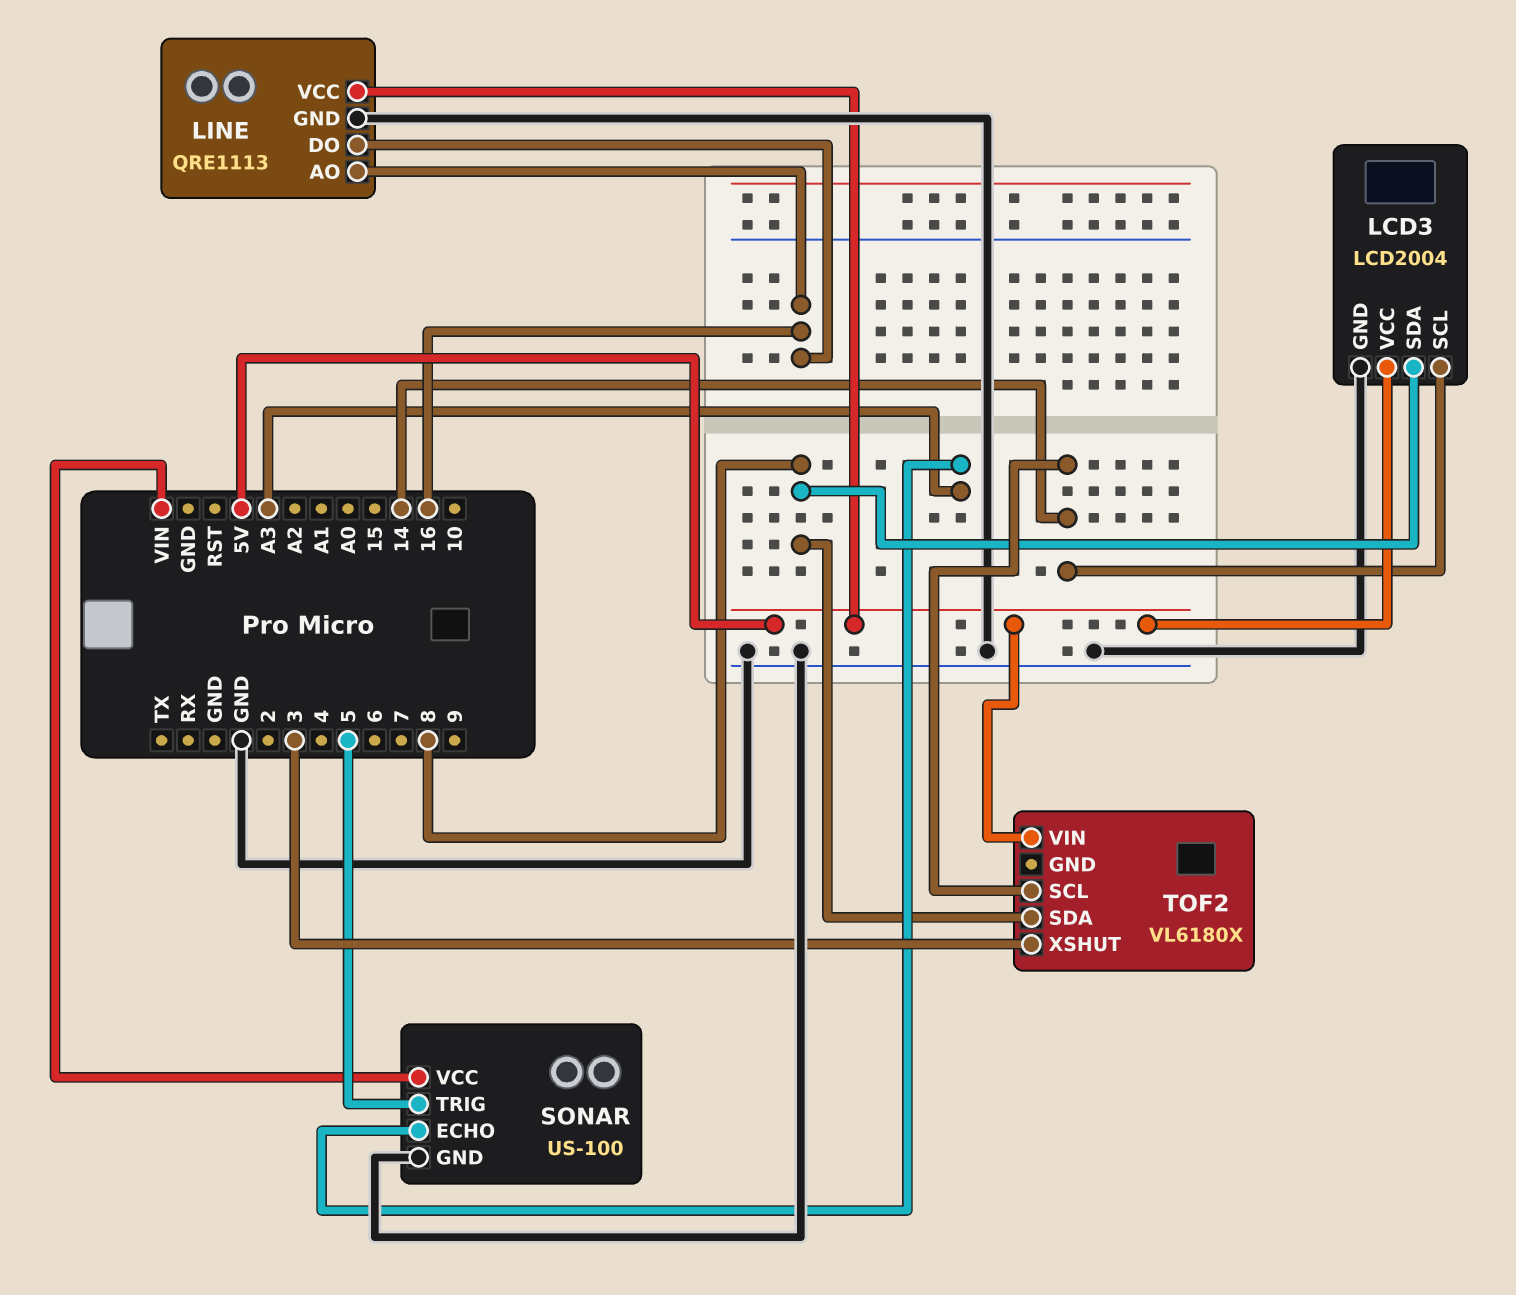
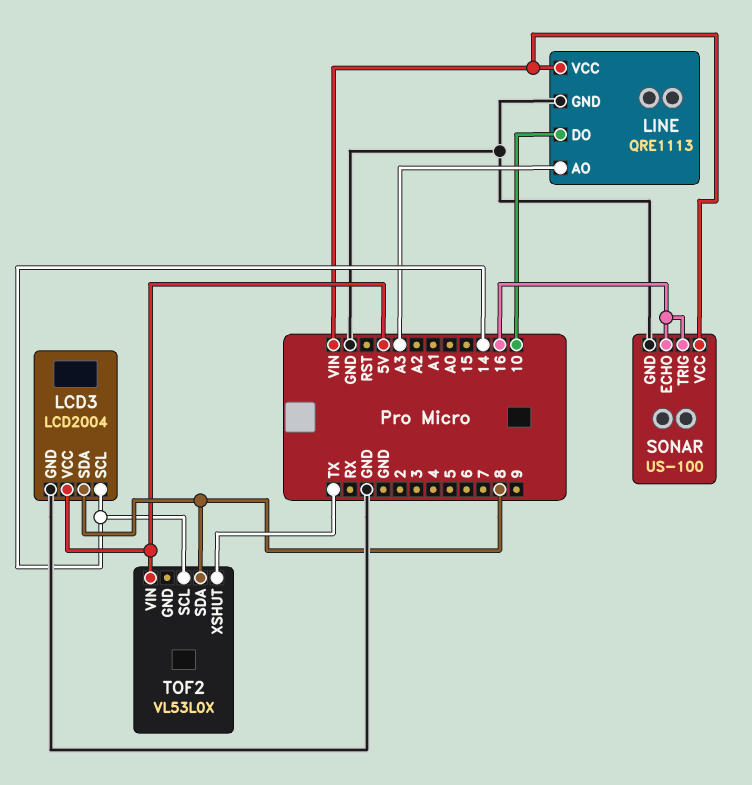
LINE pin AO: 16 -> A3
LINE pin DO: 16 -> 10
LINE pin VCC: 5V -> VIN
SONAR pin ECHO: A3 -> 16
SONAR pin TRIG: 5 -> 16
TOF2: VL6180X -> VL53L0X
TOF2 pin XSHUT: 3 -> TX

